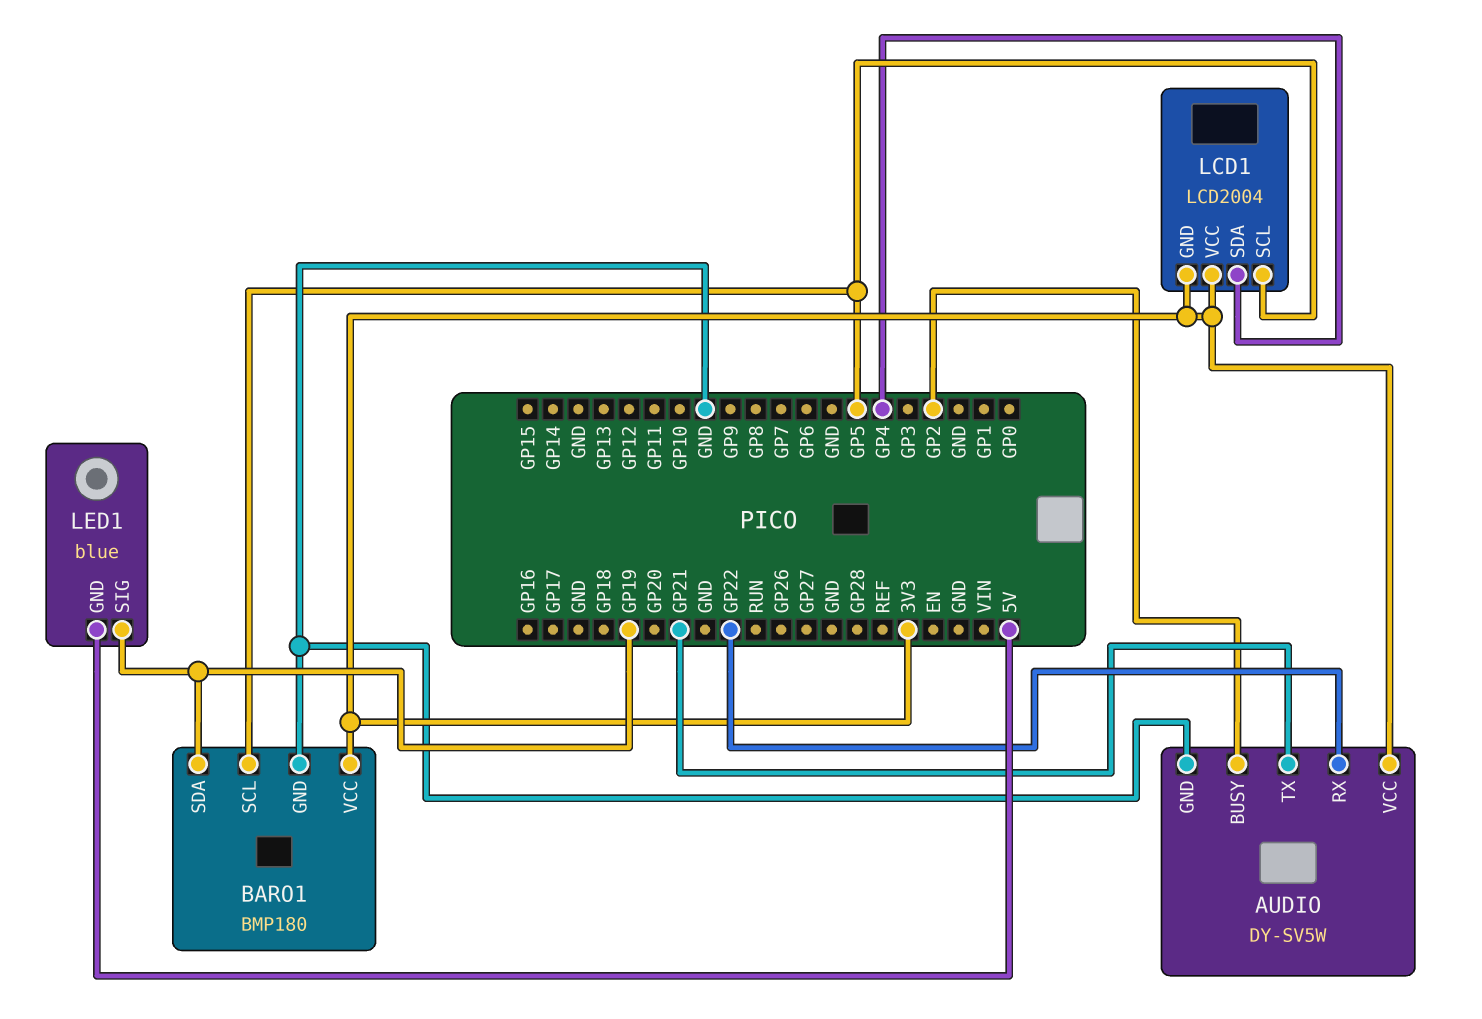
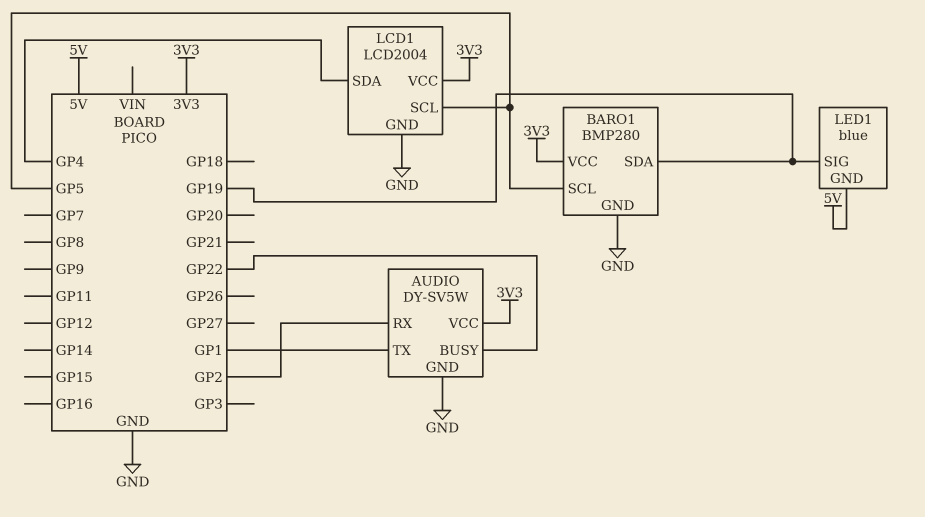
AUDIO pin BUSY: GP2 -> GP22
AUDIO pin RX: GP22 -> GP2
AUDIO pin TX: GP21 -> GP1
BARO1: BMP180 -> BMP280
LCD1 pin GND: 3V3 -> GND

